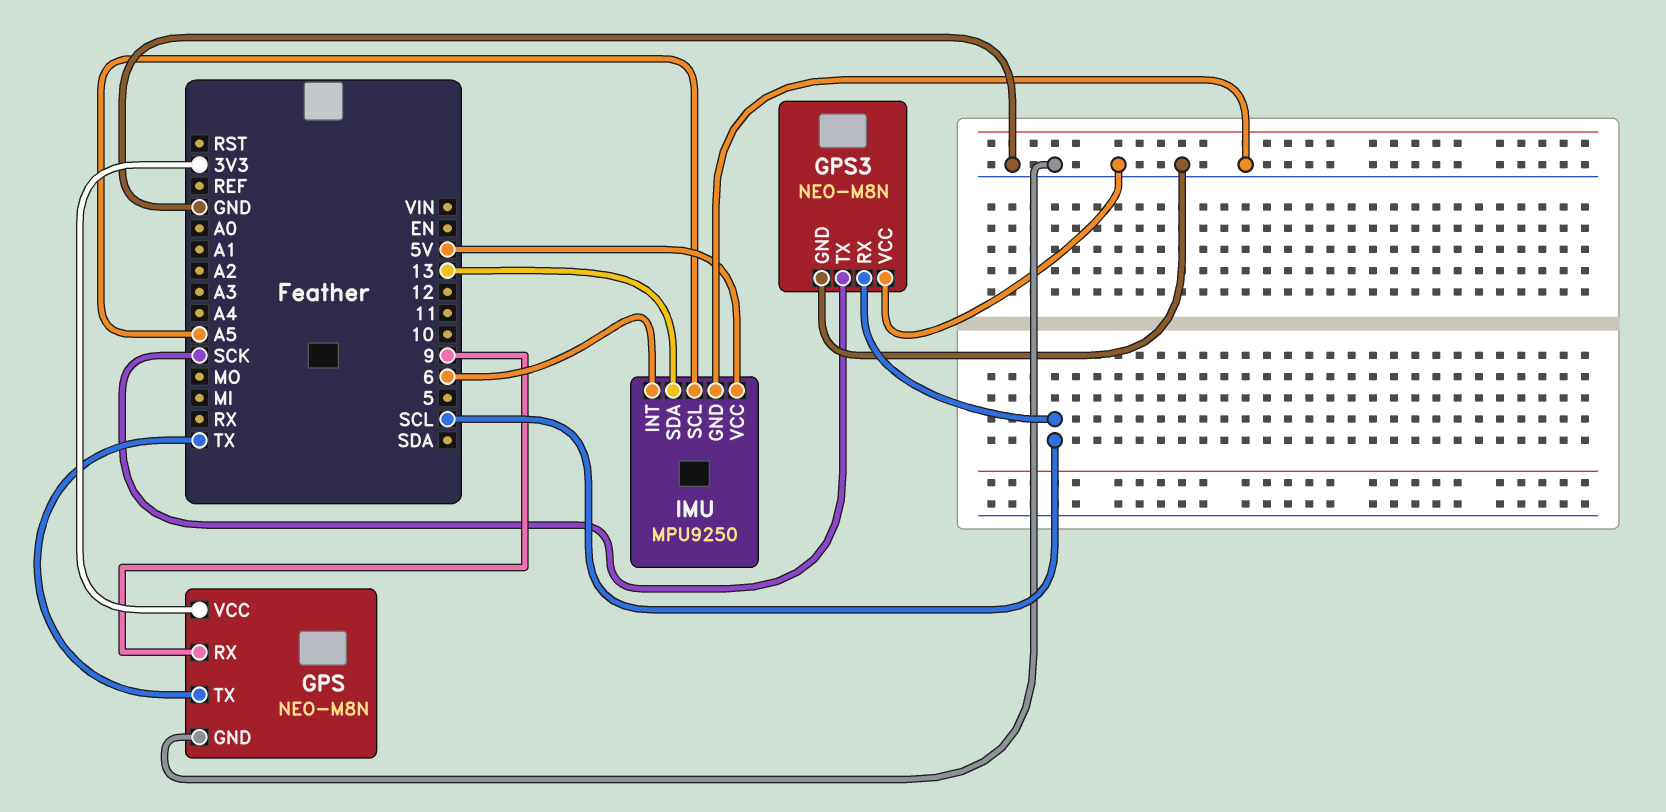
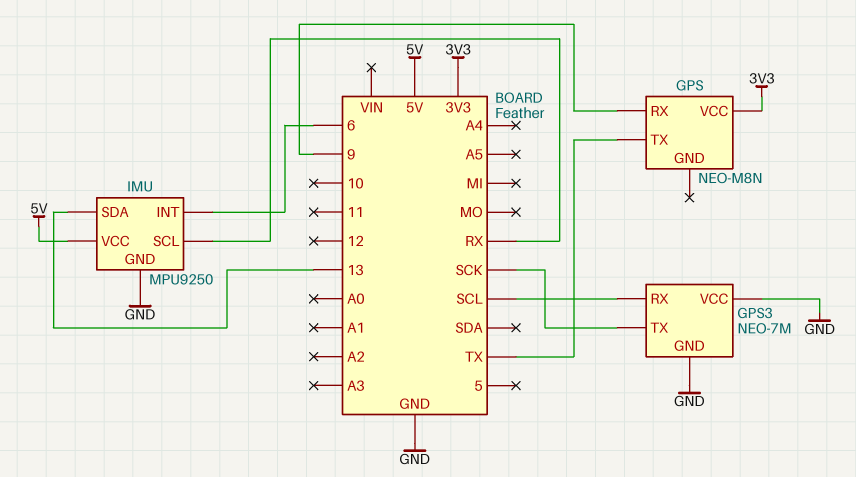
GPS pin GND: GND -> none
GPS3: NEO-M8N -> NEO-7M
IMU pin SCL: A5 -> RX

